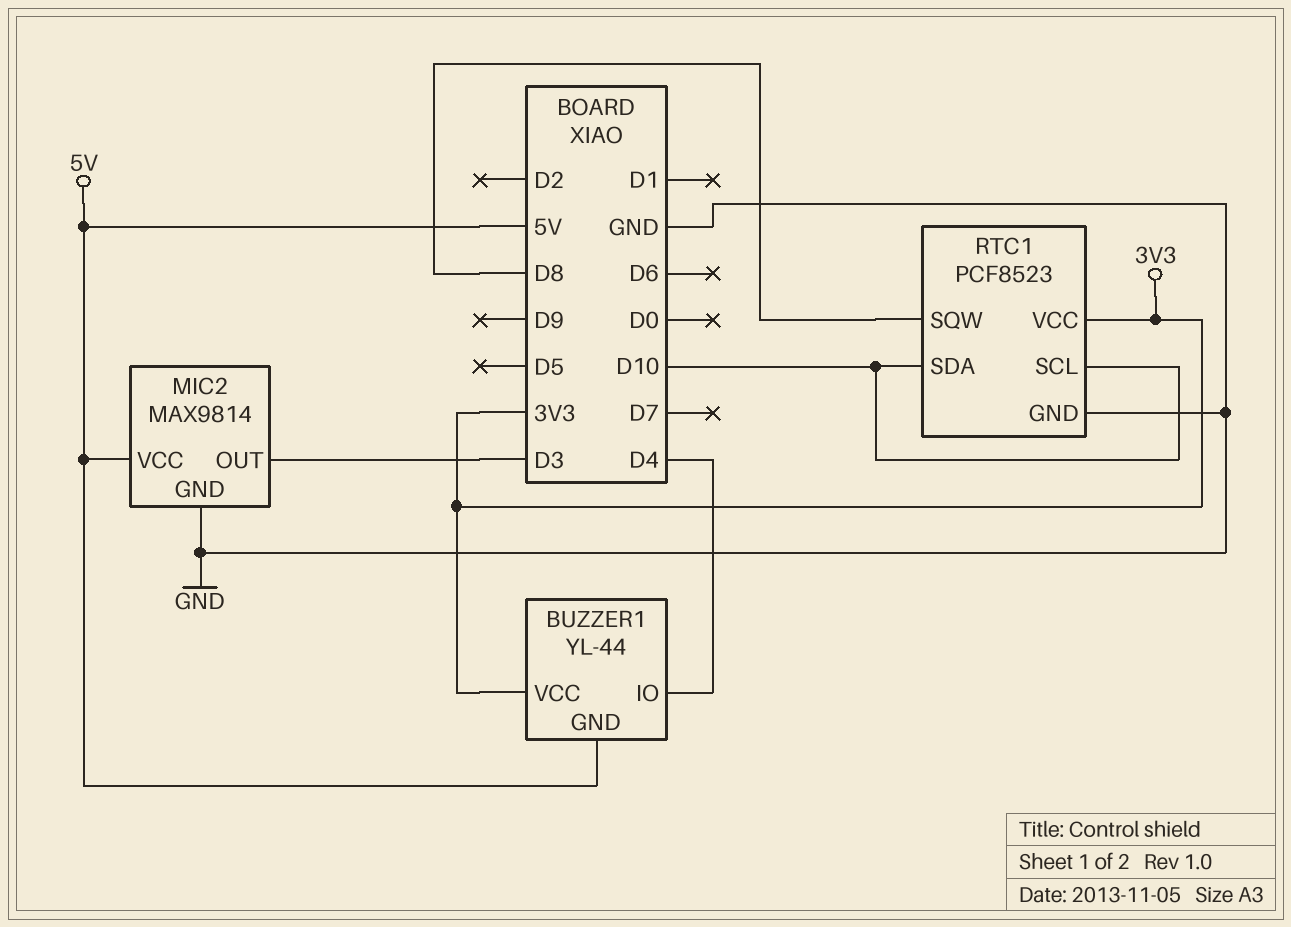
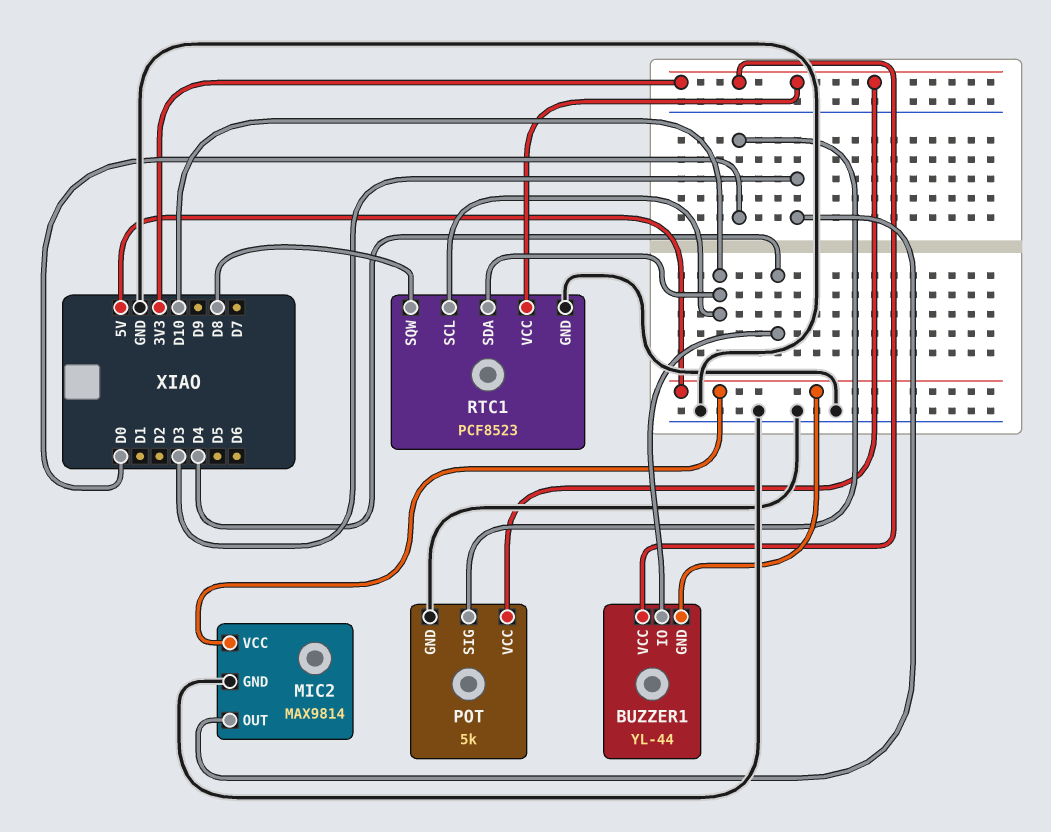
POT: none -> 5k
POT pin GND: none -> GND
POT pin SIG: none -> D0
POT pin VCC: none -> 3V3

